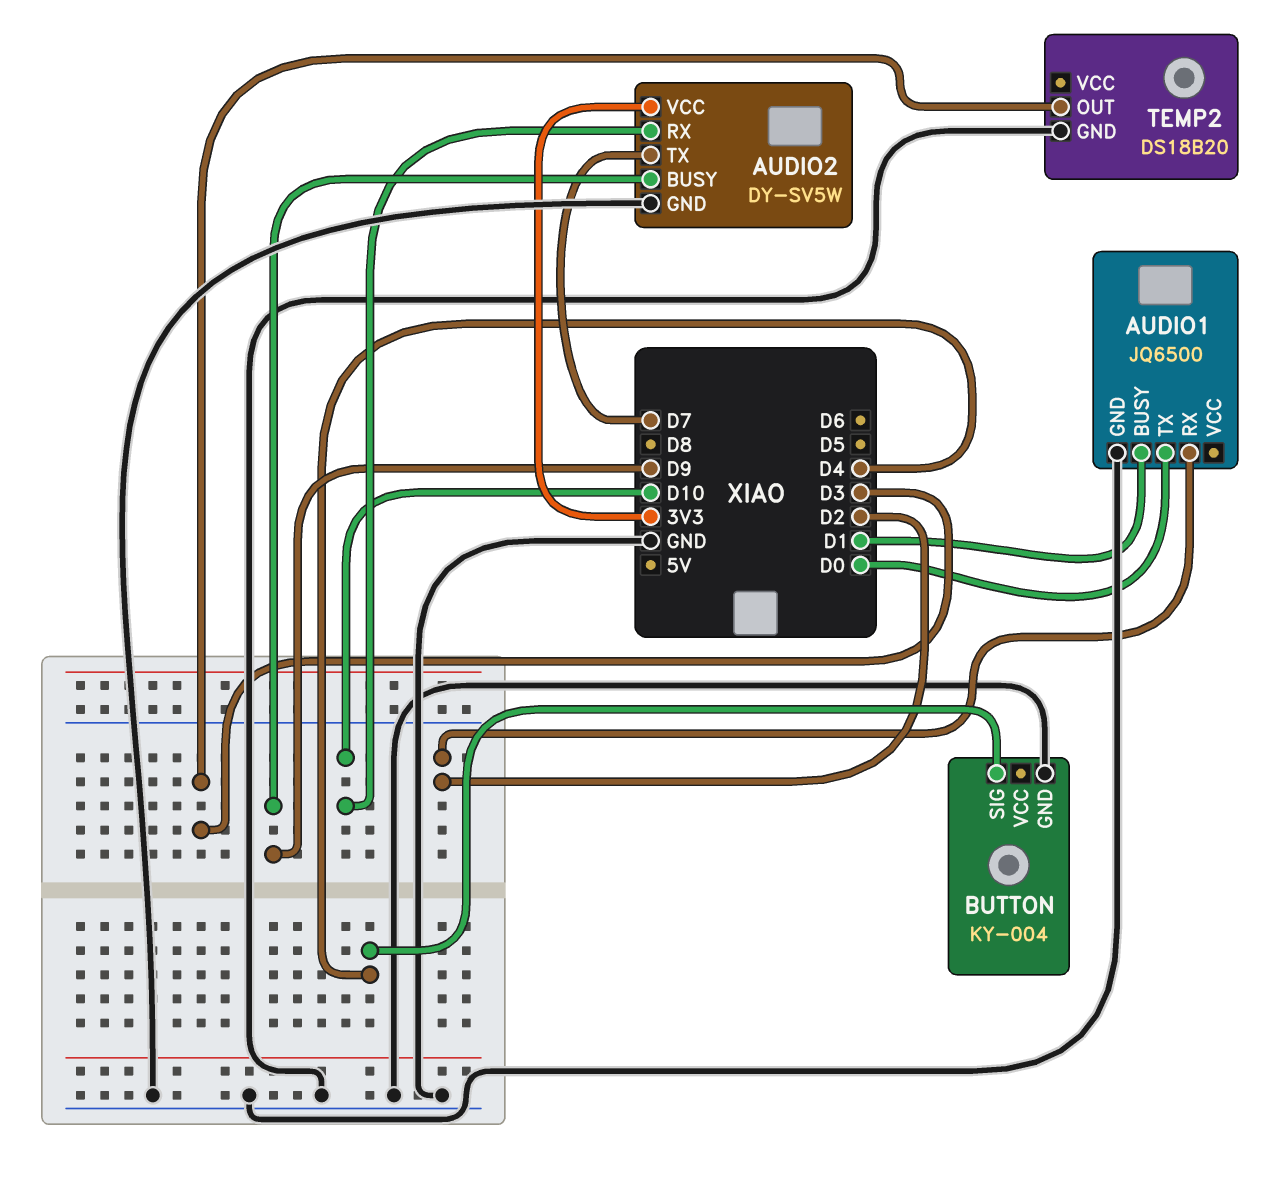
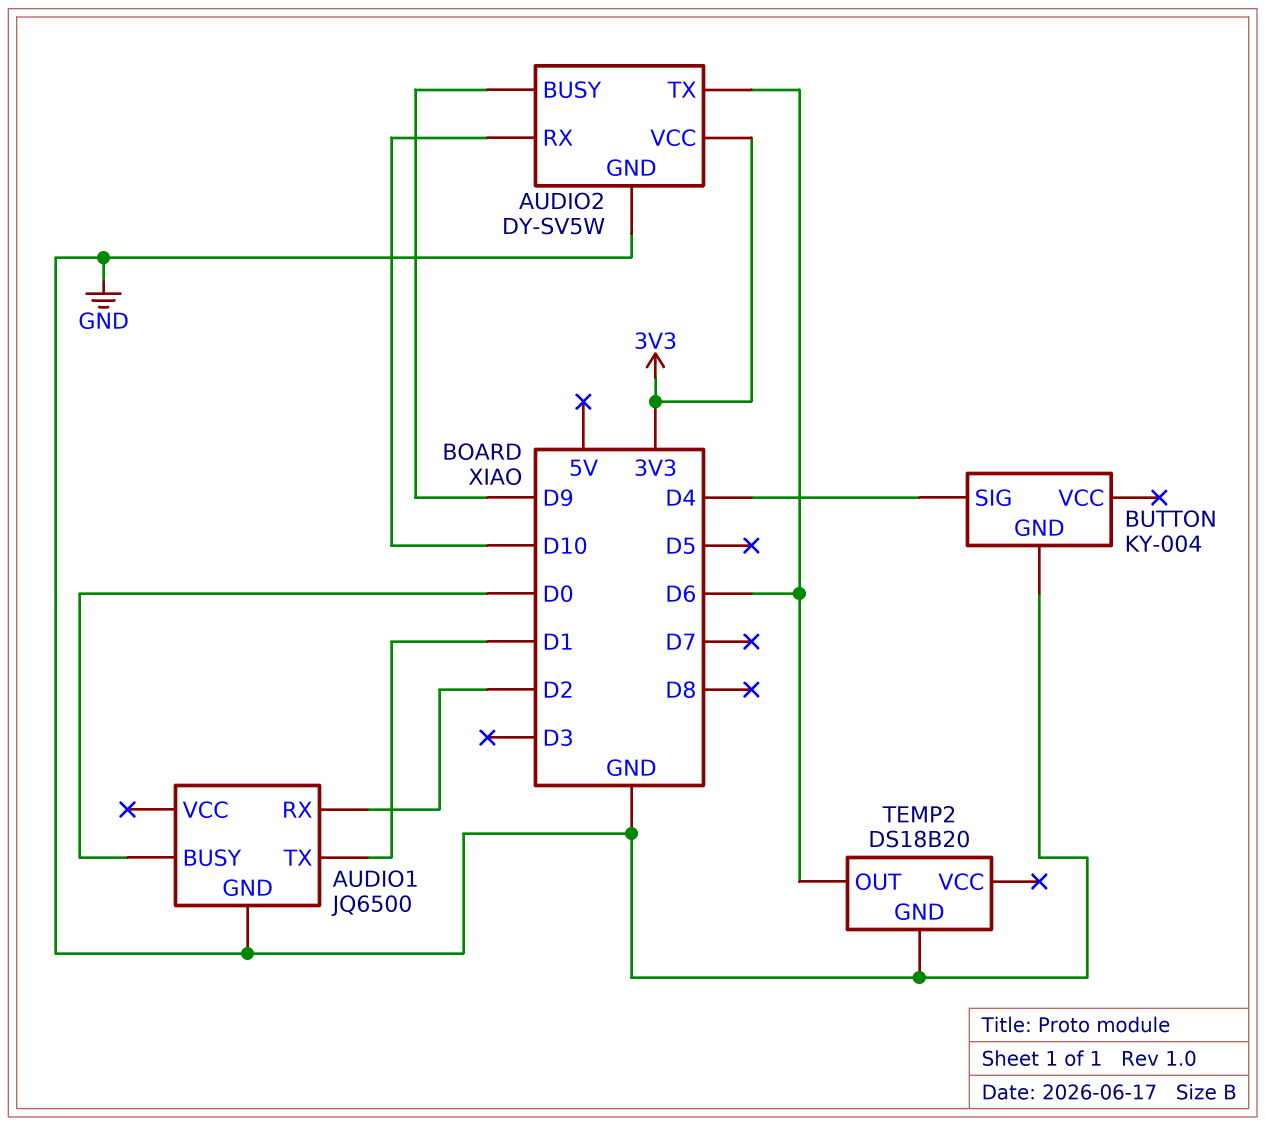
AUDIO1 pin BUSY: D1 -> D0
AUDIO1 pin TX: D0 -> D1
AUDIO2 pin TX: D7 -> D6
TEMP2 pin OUT: D3 -> D6

